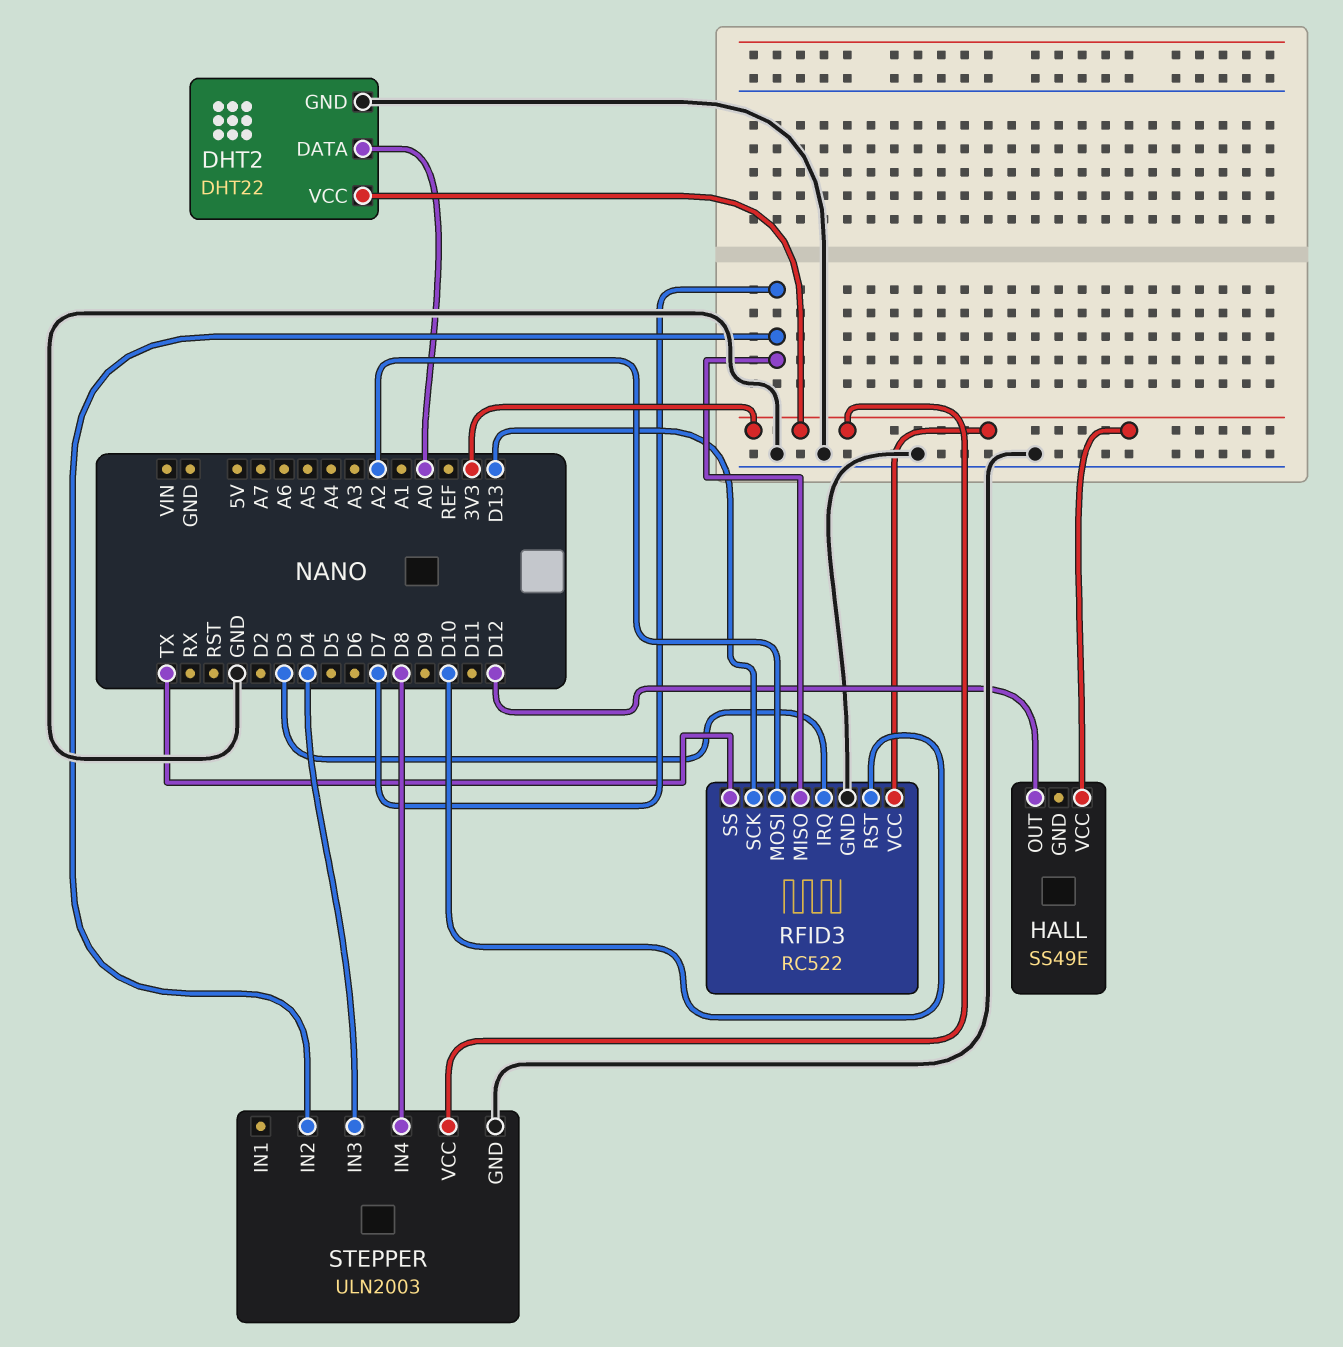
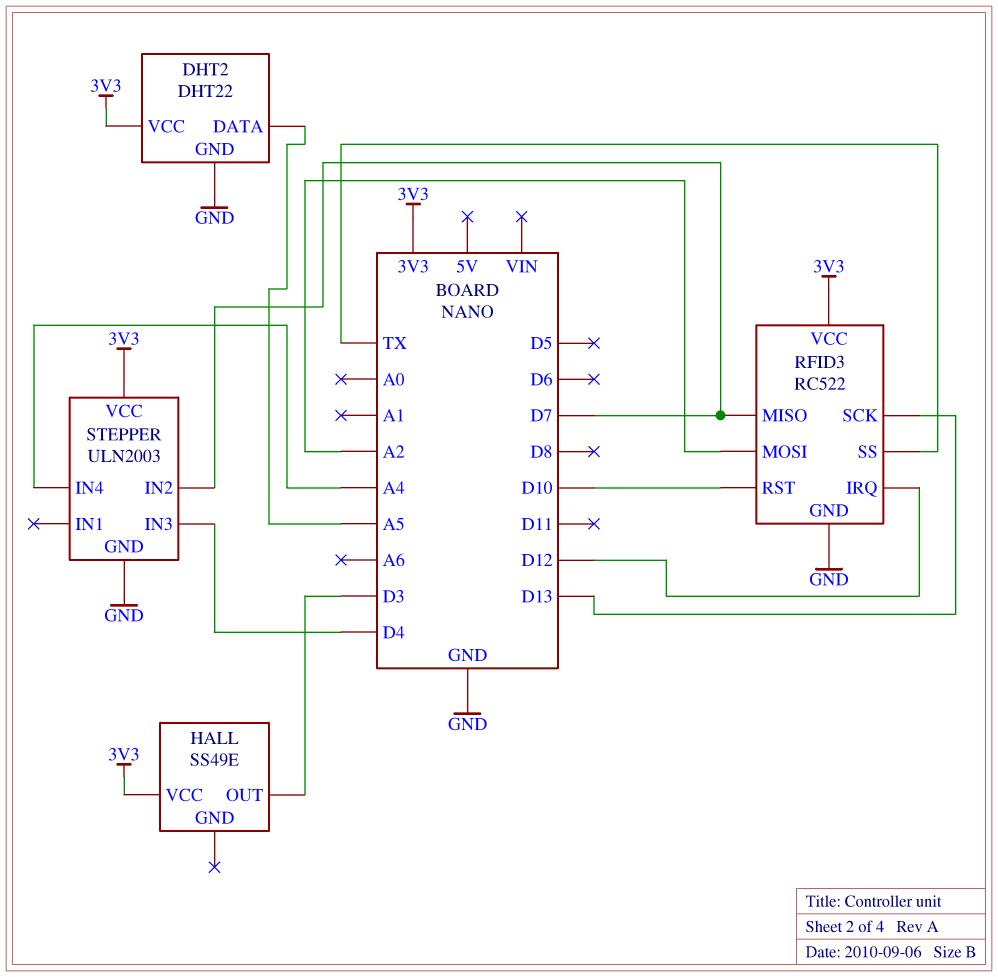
DHT2 pin DATA: A0 -> A5
HALL pin OUT: D12 -> D3
RFID3 pin IRQ: D3 -> D12
STEPPER pin IN4: D8 -> A4

